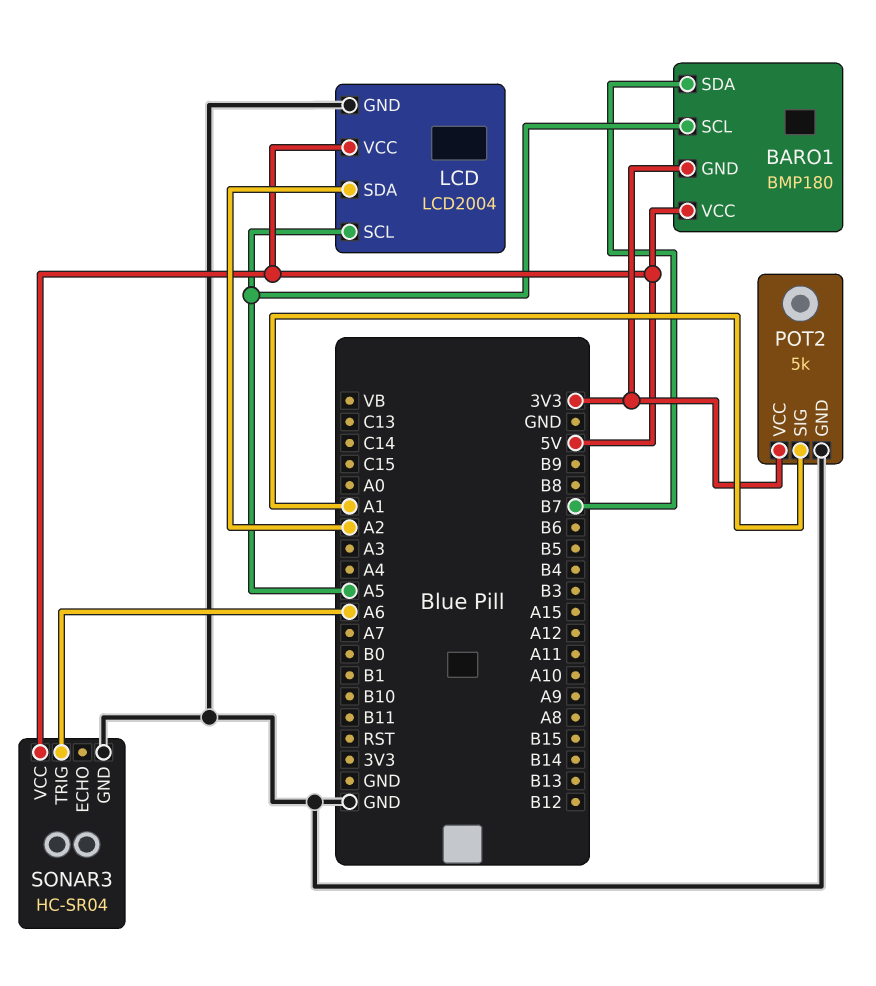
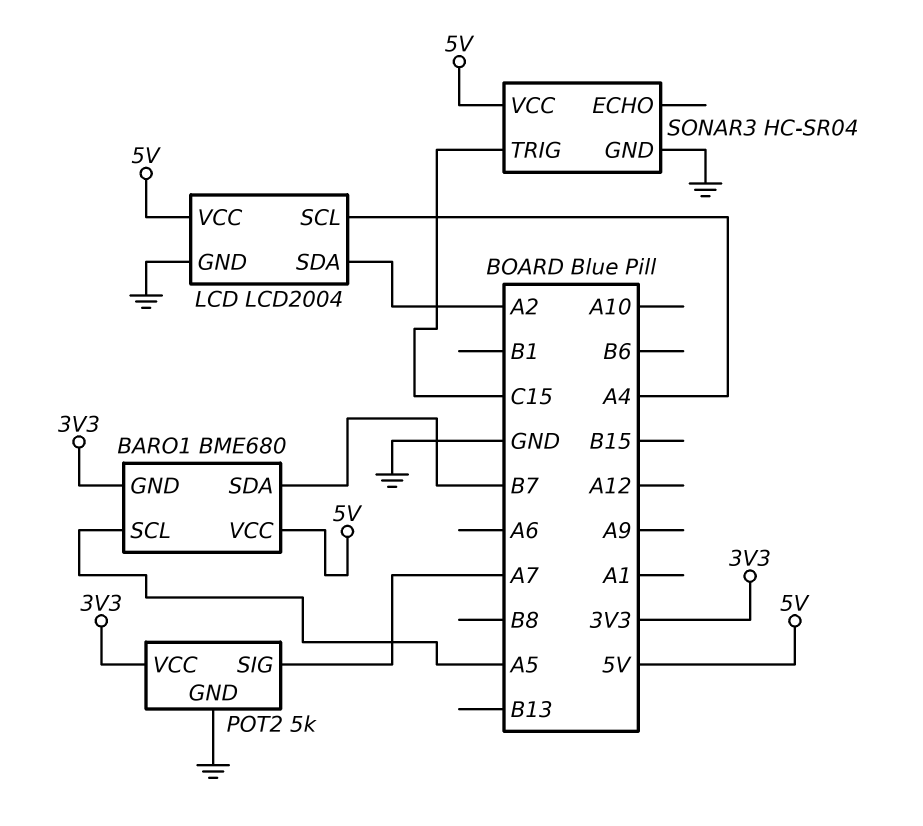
BARO1: BMP180 -> BME680
LCD pin SCL: A5 -> A4
POT2 pin SIG: A1 -> A7
SONAR3 pin TRIG: A6 -> C15

